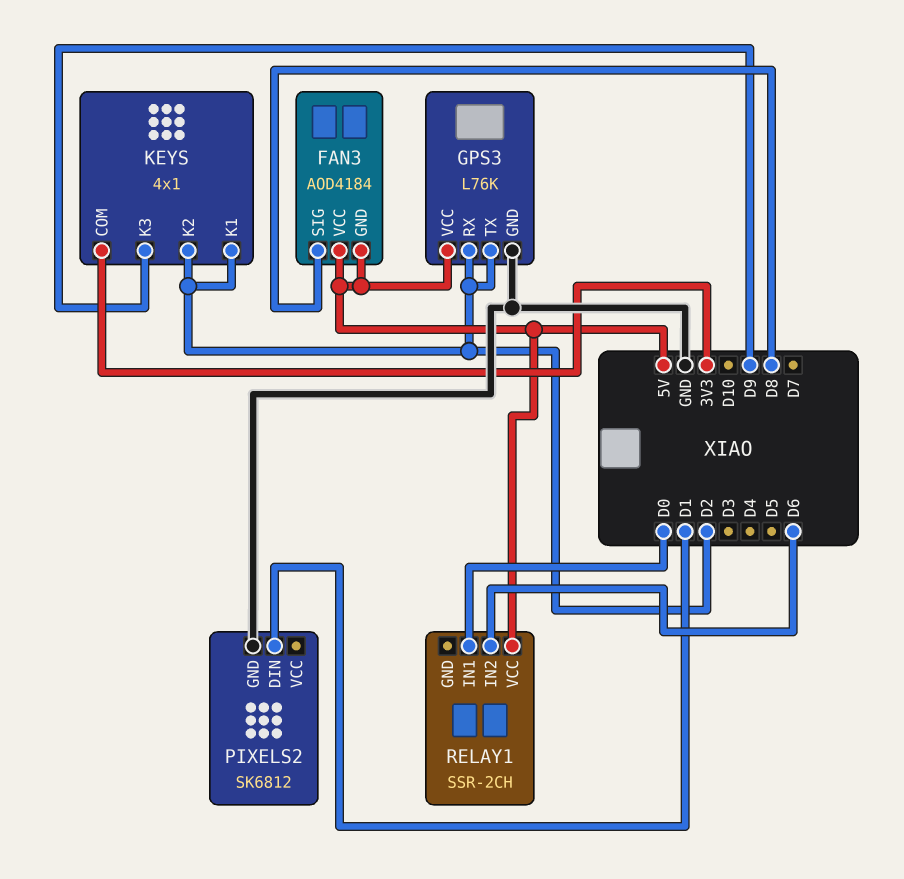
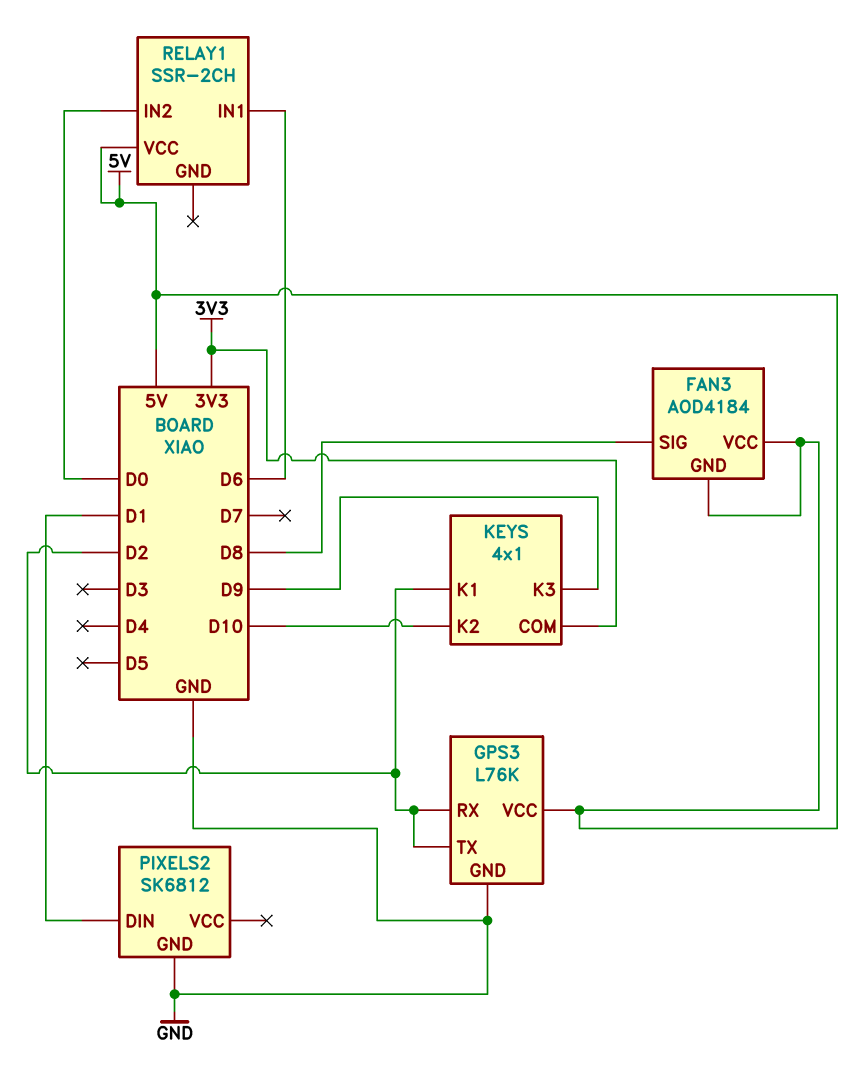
KEYS pin K2: D2 -> D10
RELAY1 pin IN1: D0 -> D6
RELAY1 pin IN2: D6 -> D0

